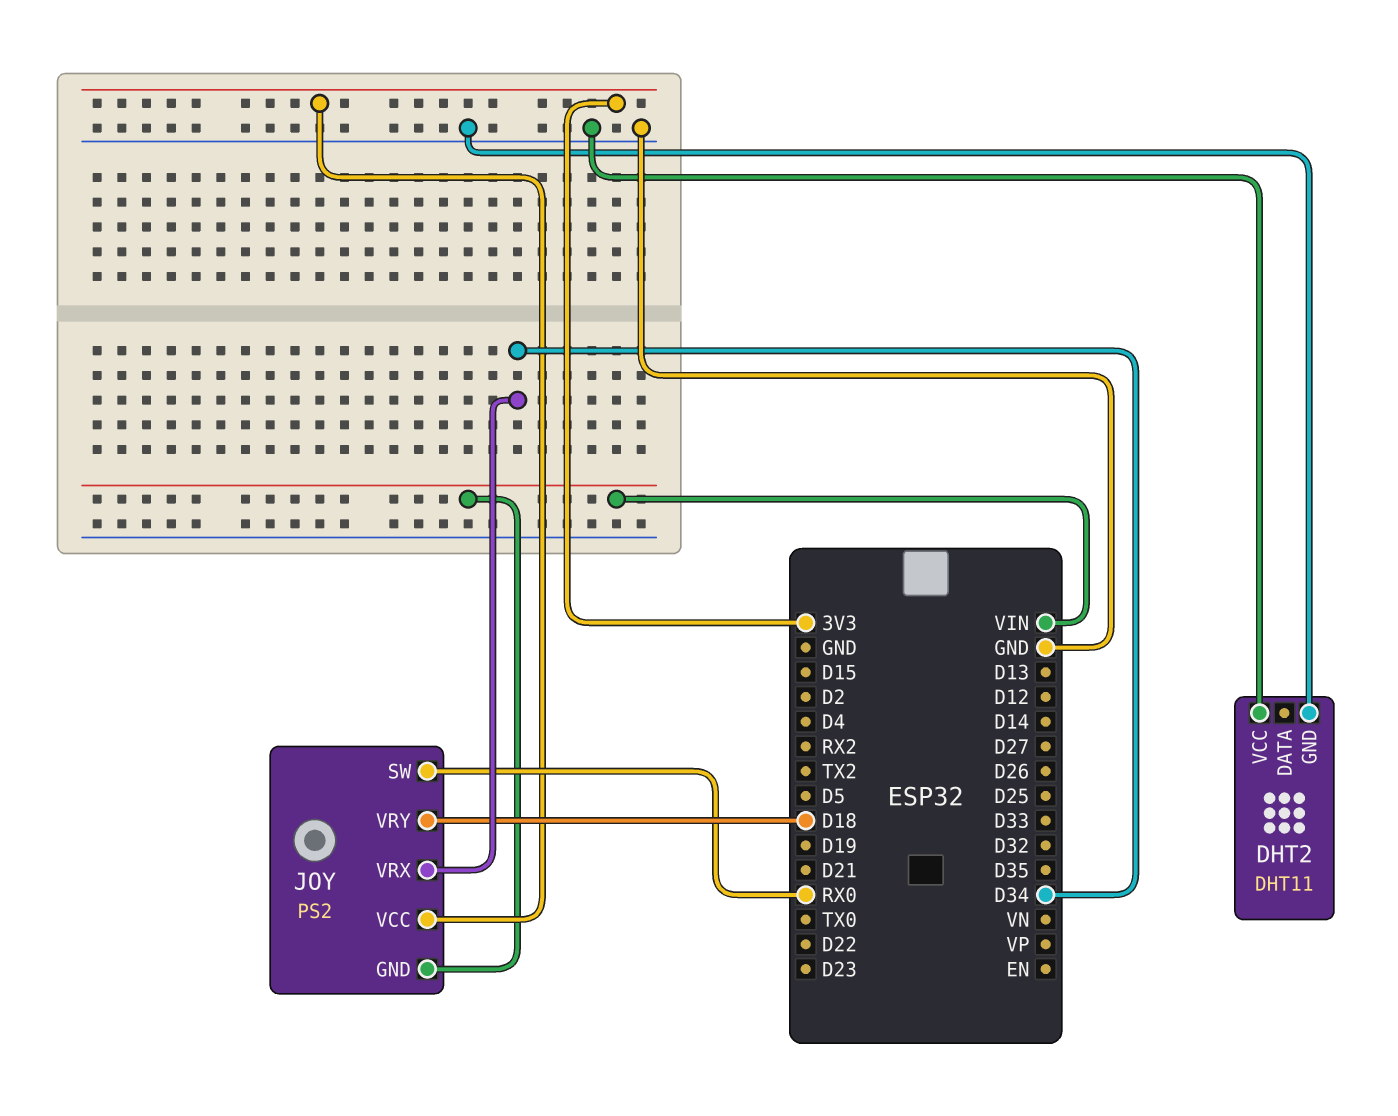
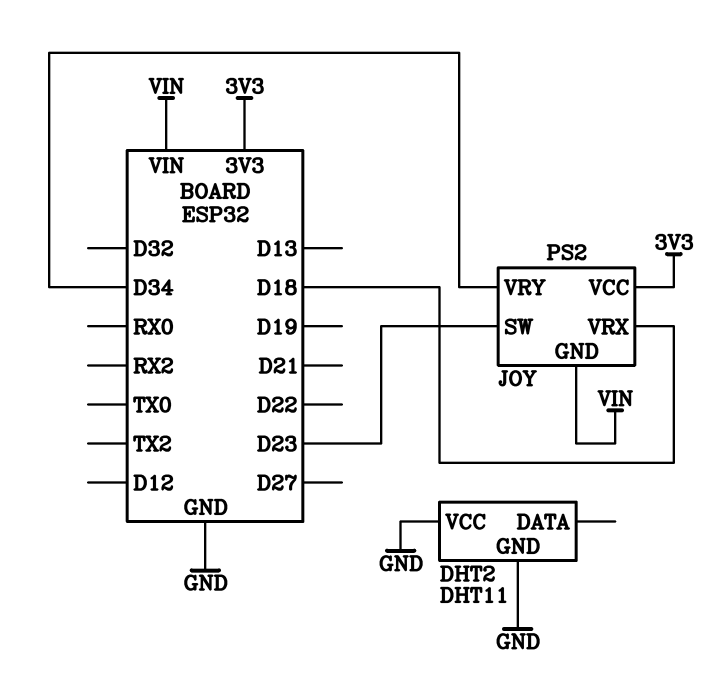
JOY pin SW: RX0 -> D23
JOY pin VRX: D34 -> D18
JOY pin VRY: D18 -> D34

